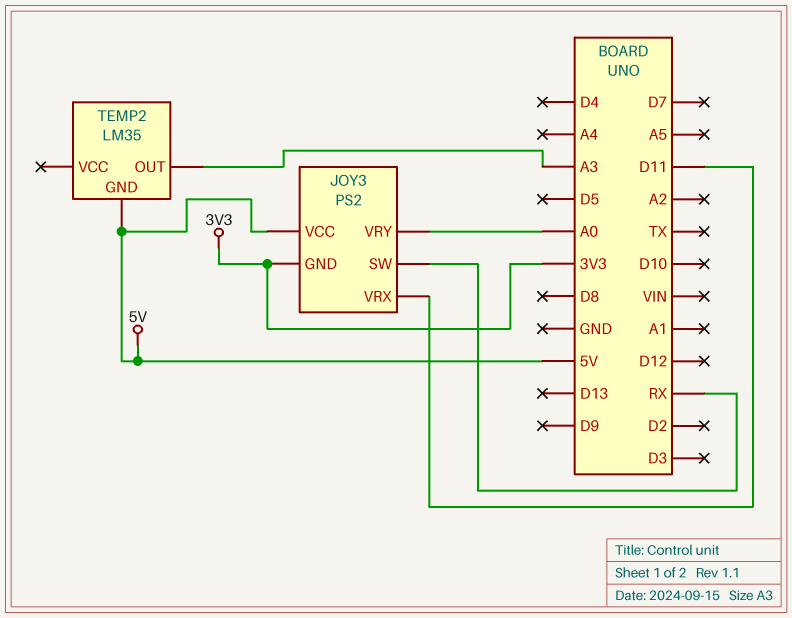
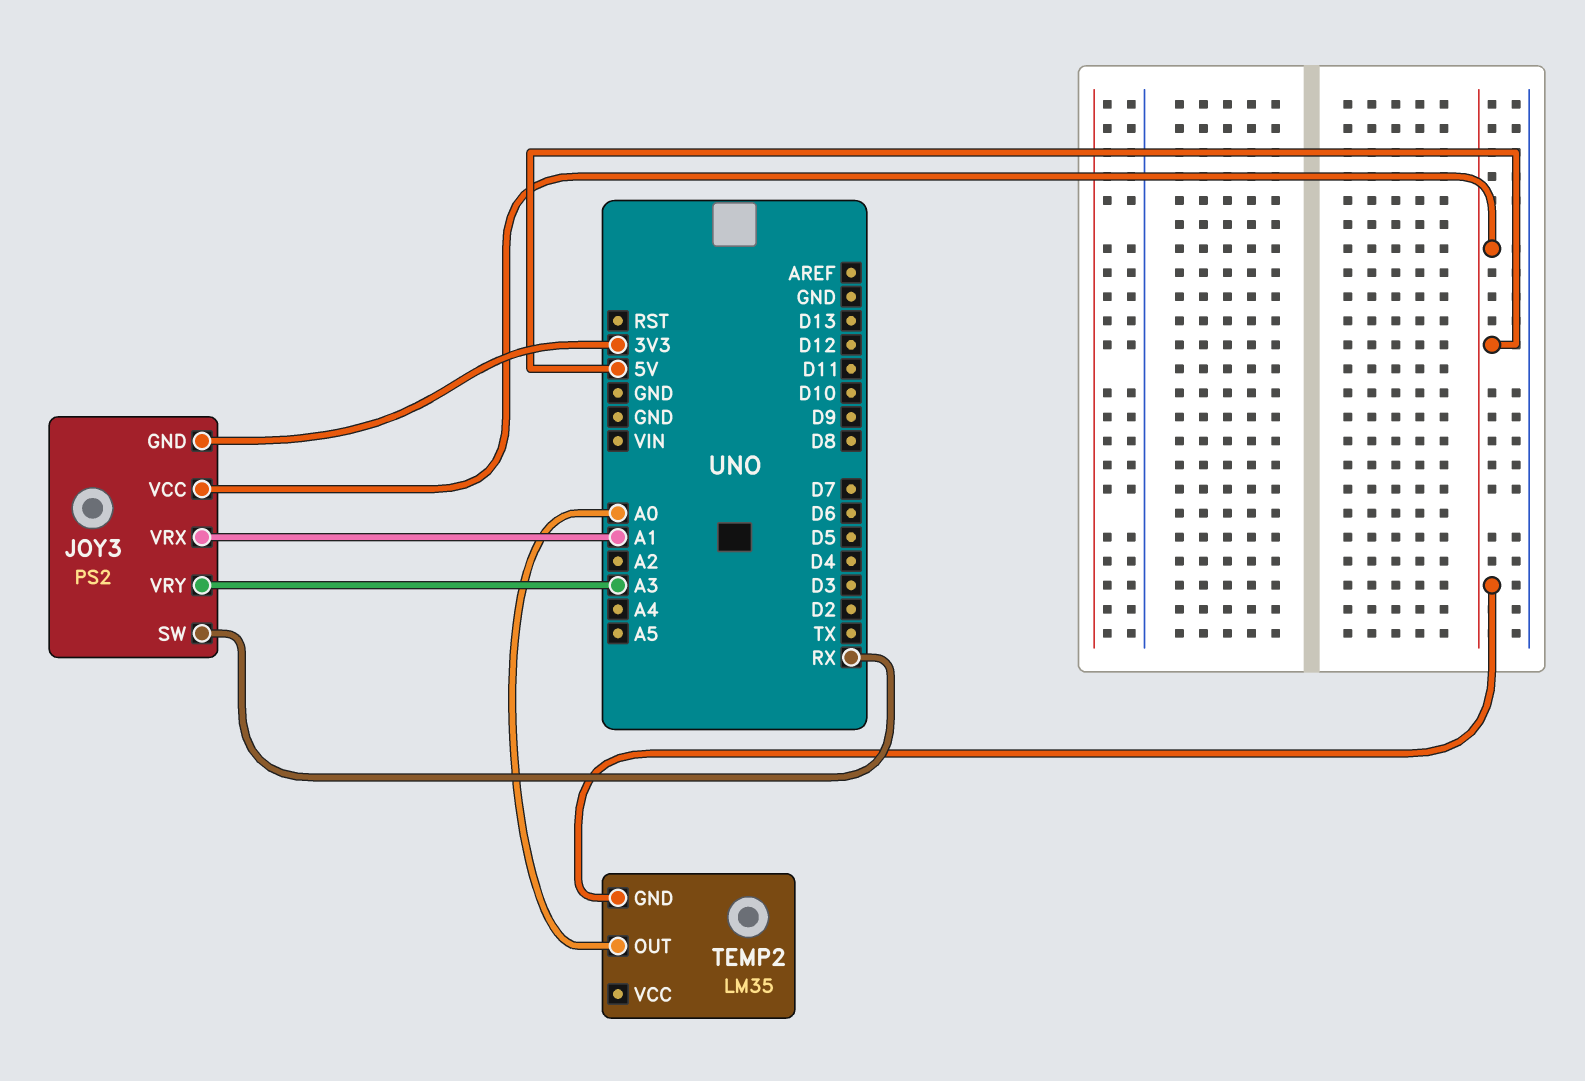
JOY3 pin VRX: D11 -> A1
JOY3 pin VRY: A0 -> A3
TEMP2 pin OUT: A3 -> A0

